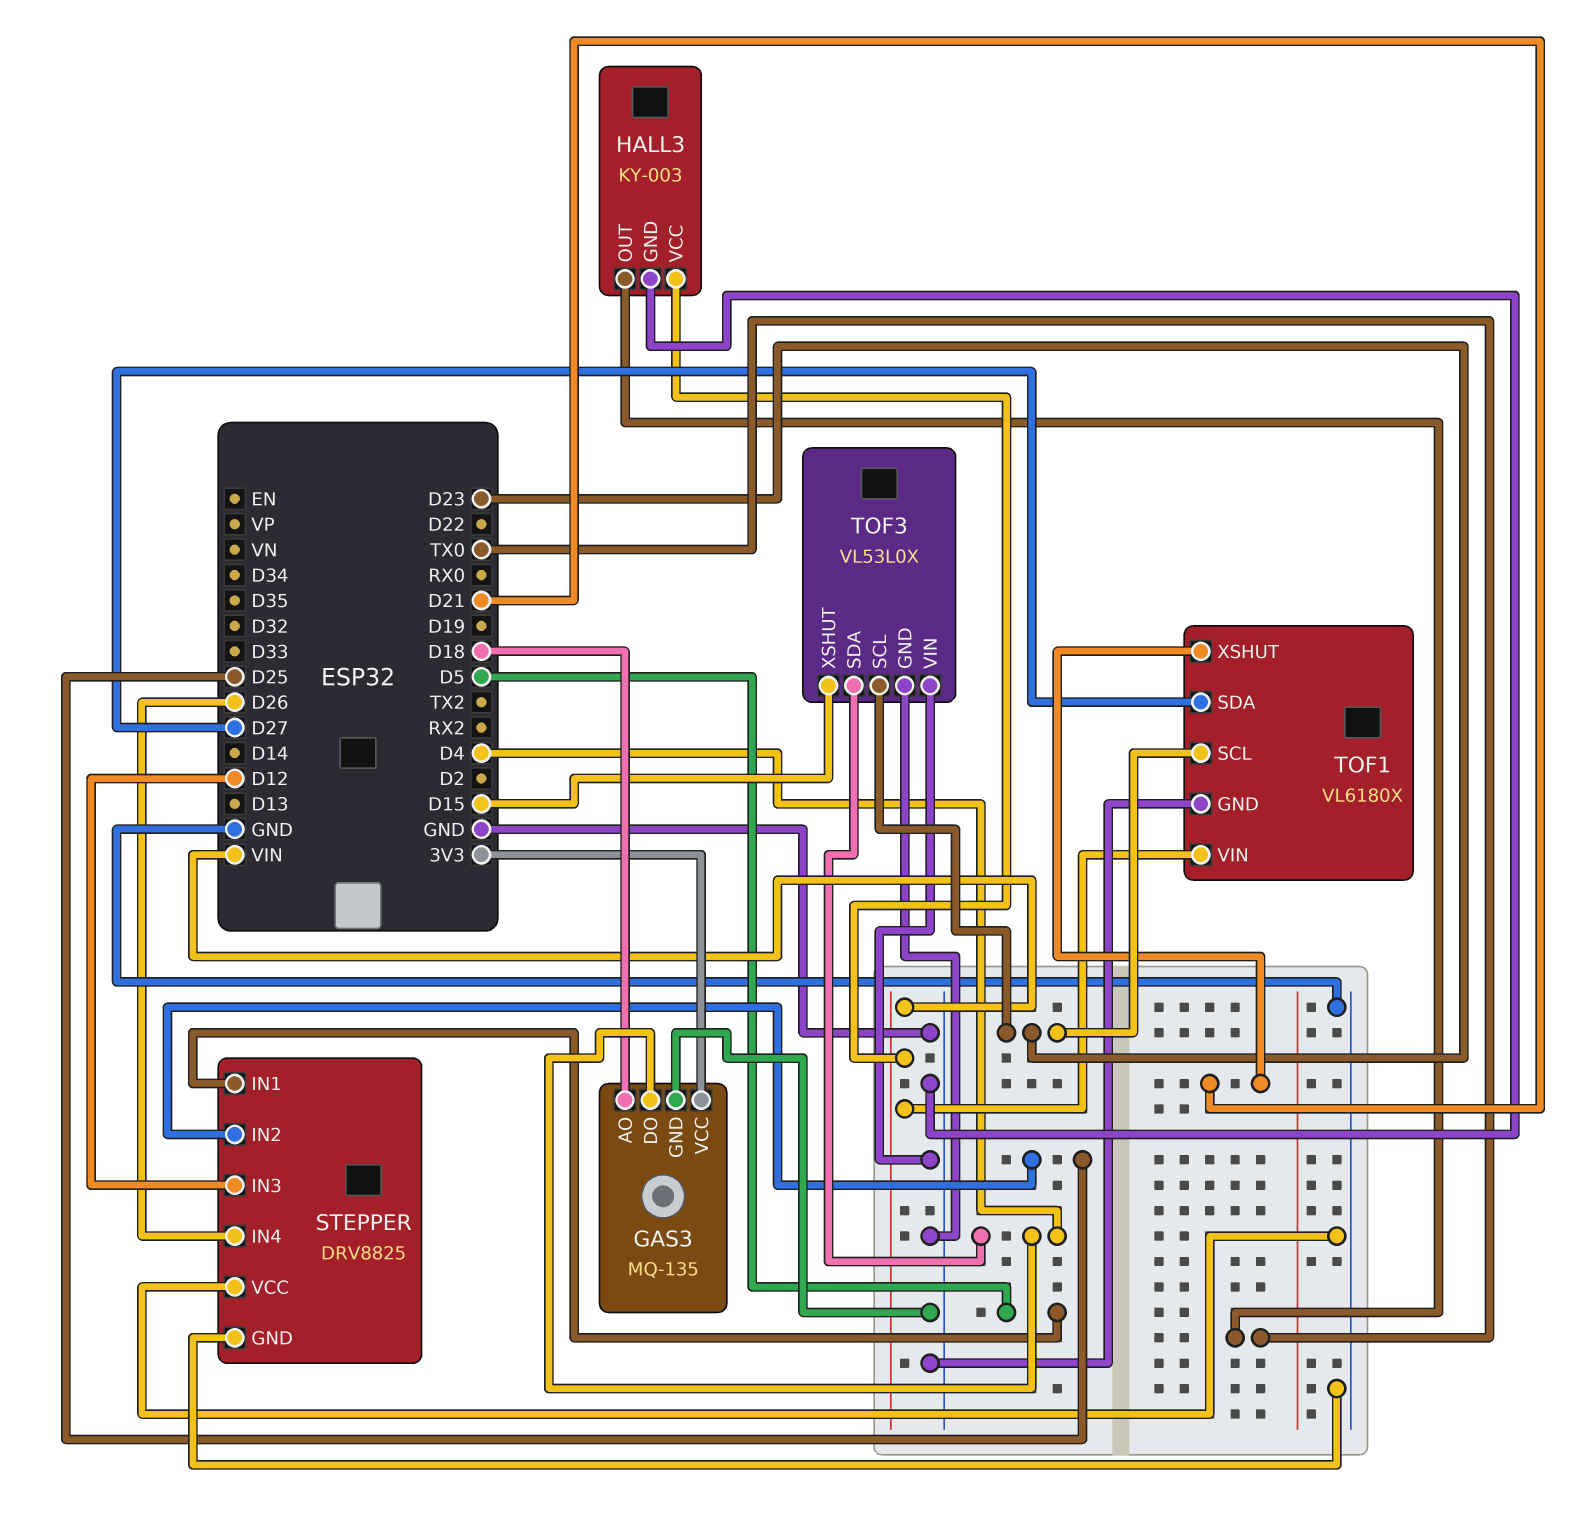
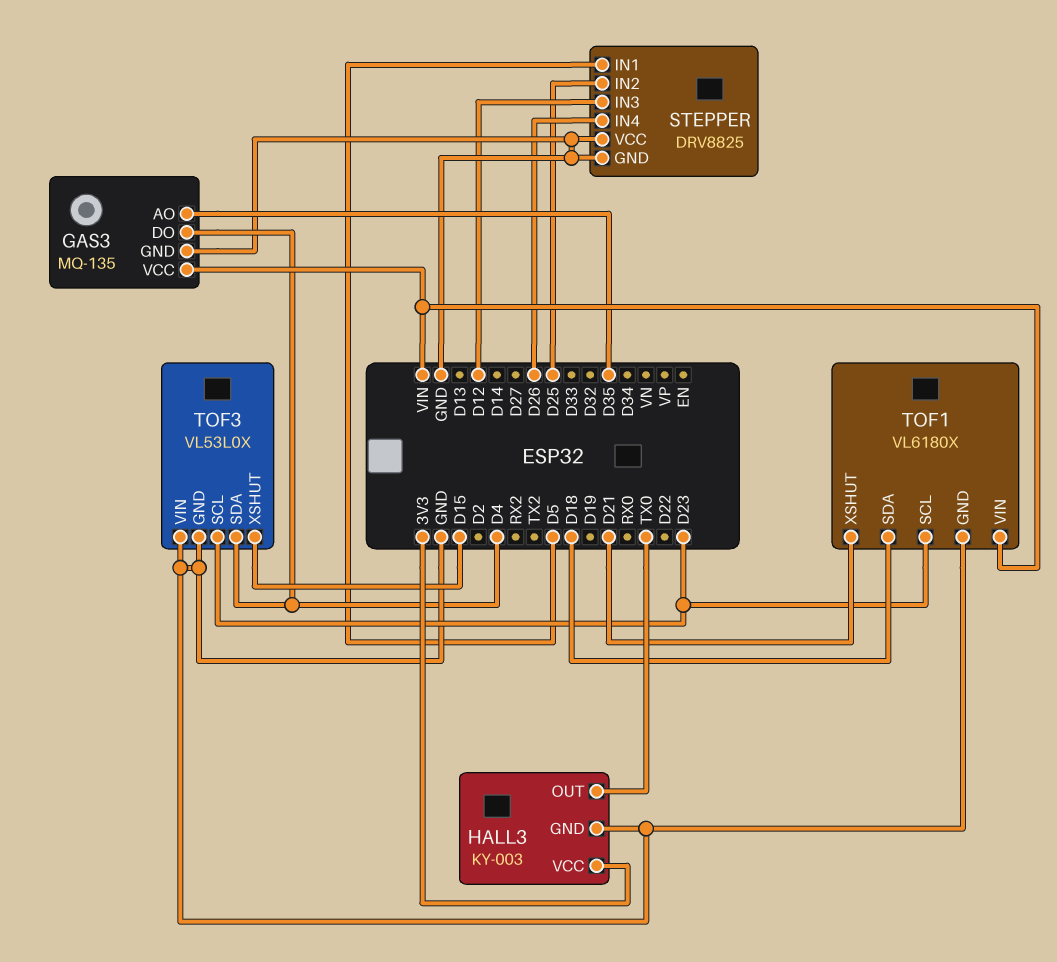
GAS3 pin AO: D18 -> D35
GAS3 pin VCC: 3V3 -> VIN
HALL3 pin VCC: VIN -> 3V3
TOF1 pin SDA: D27 -> D18

